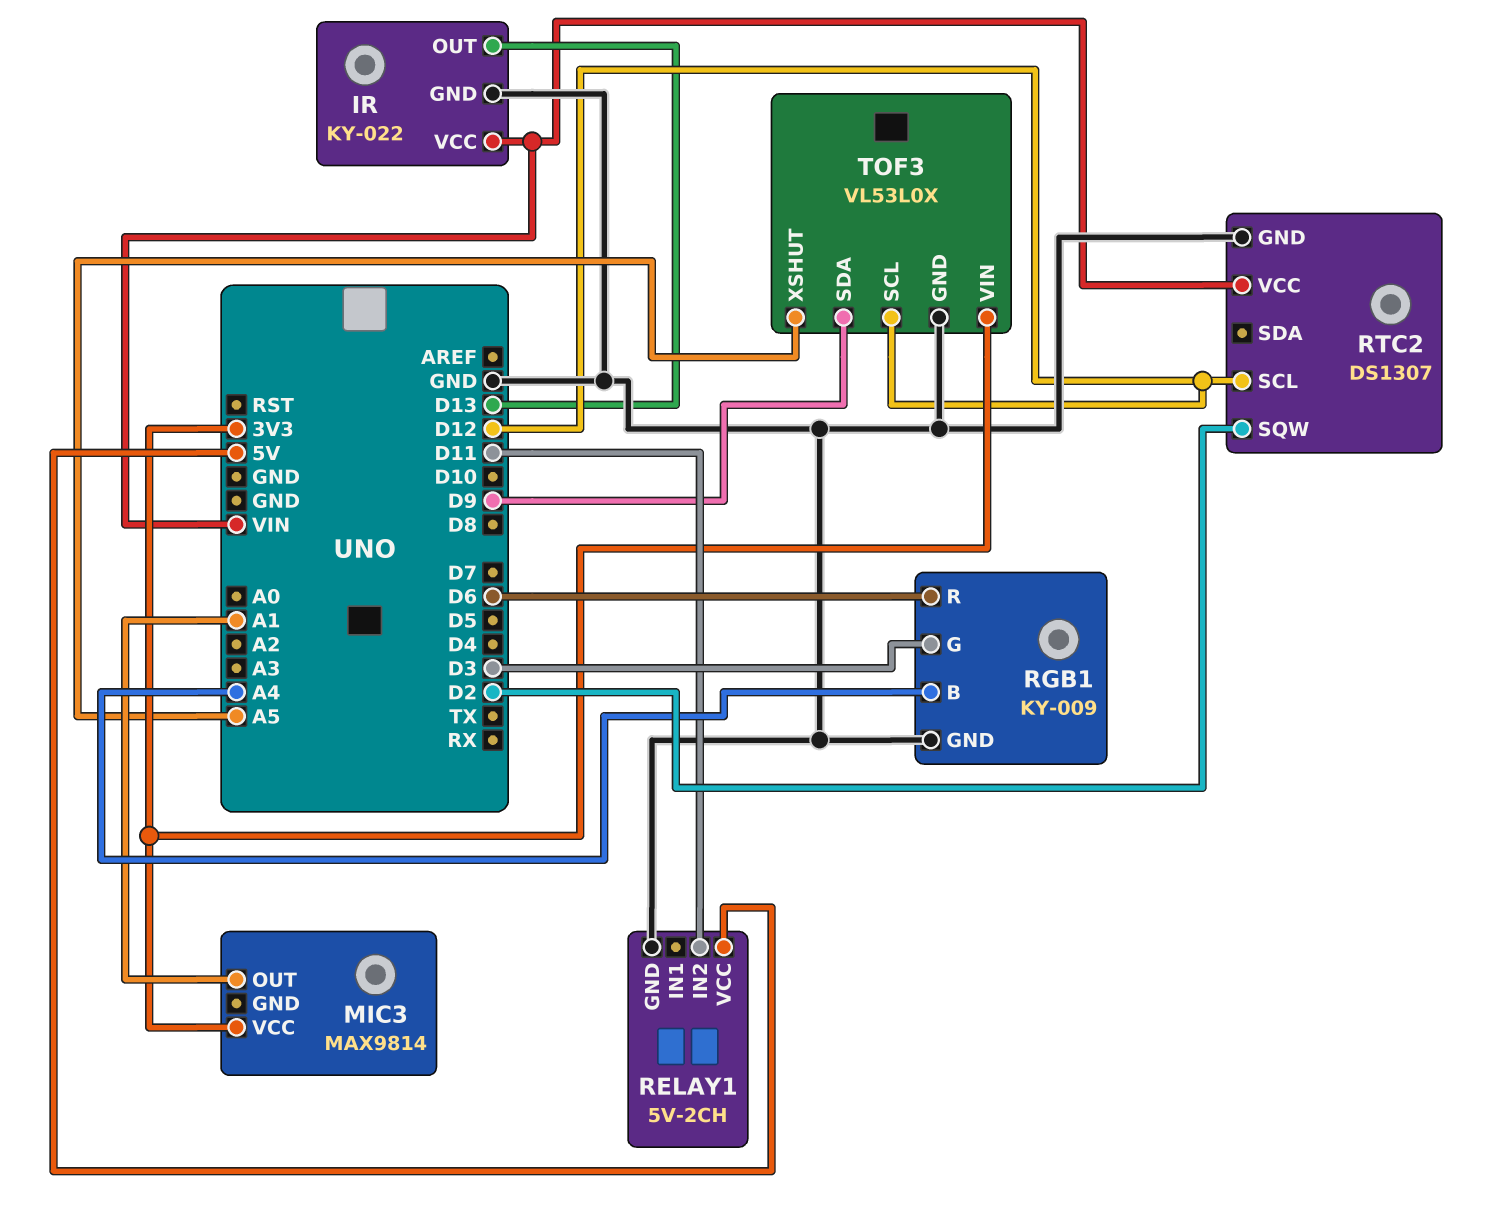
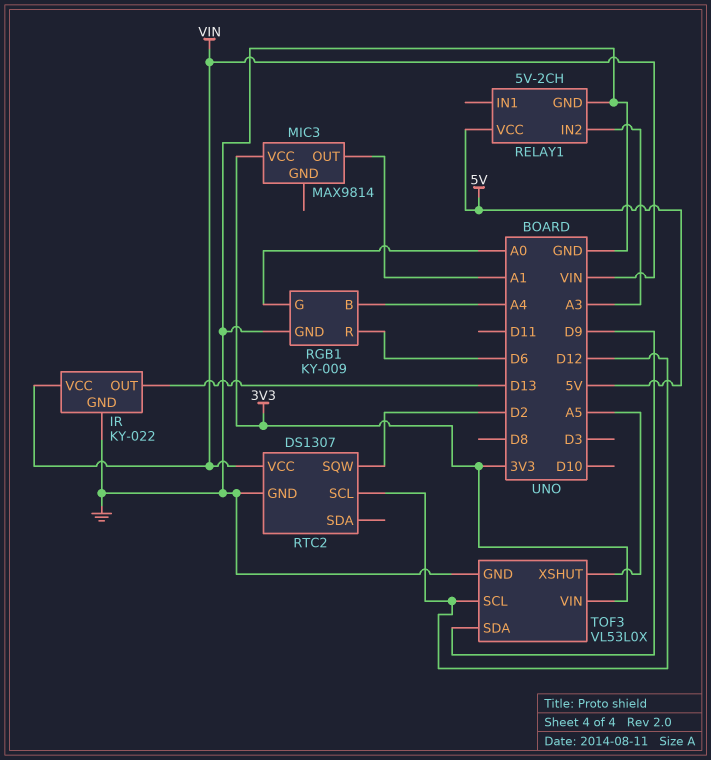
RELAY1 pin IN2: D11 -> A3
RGB1 pin G: D3 -> A0

